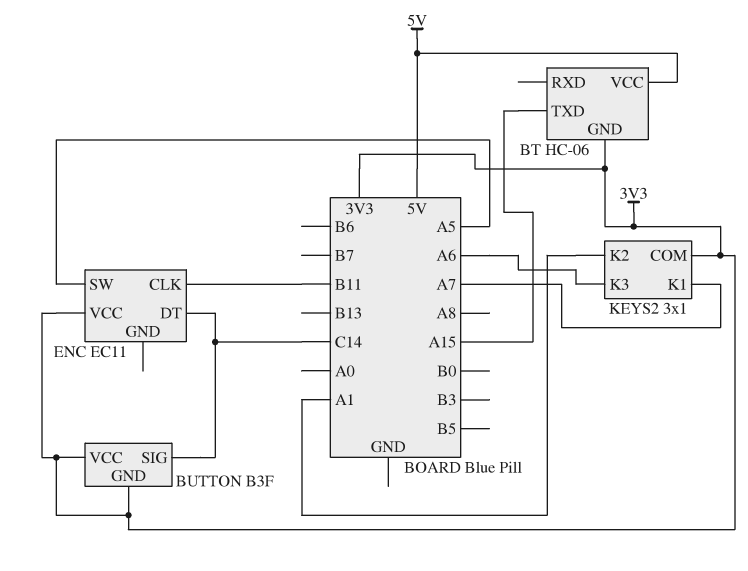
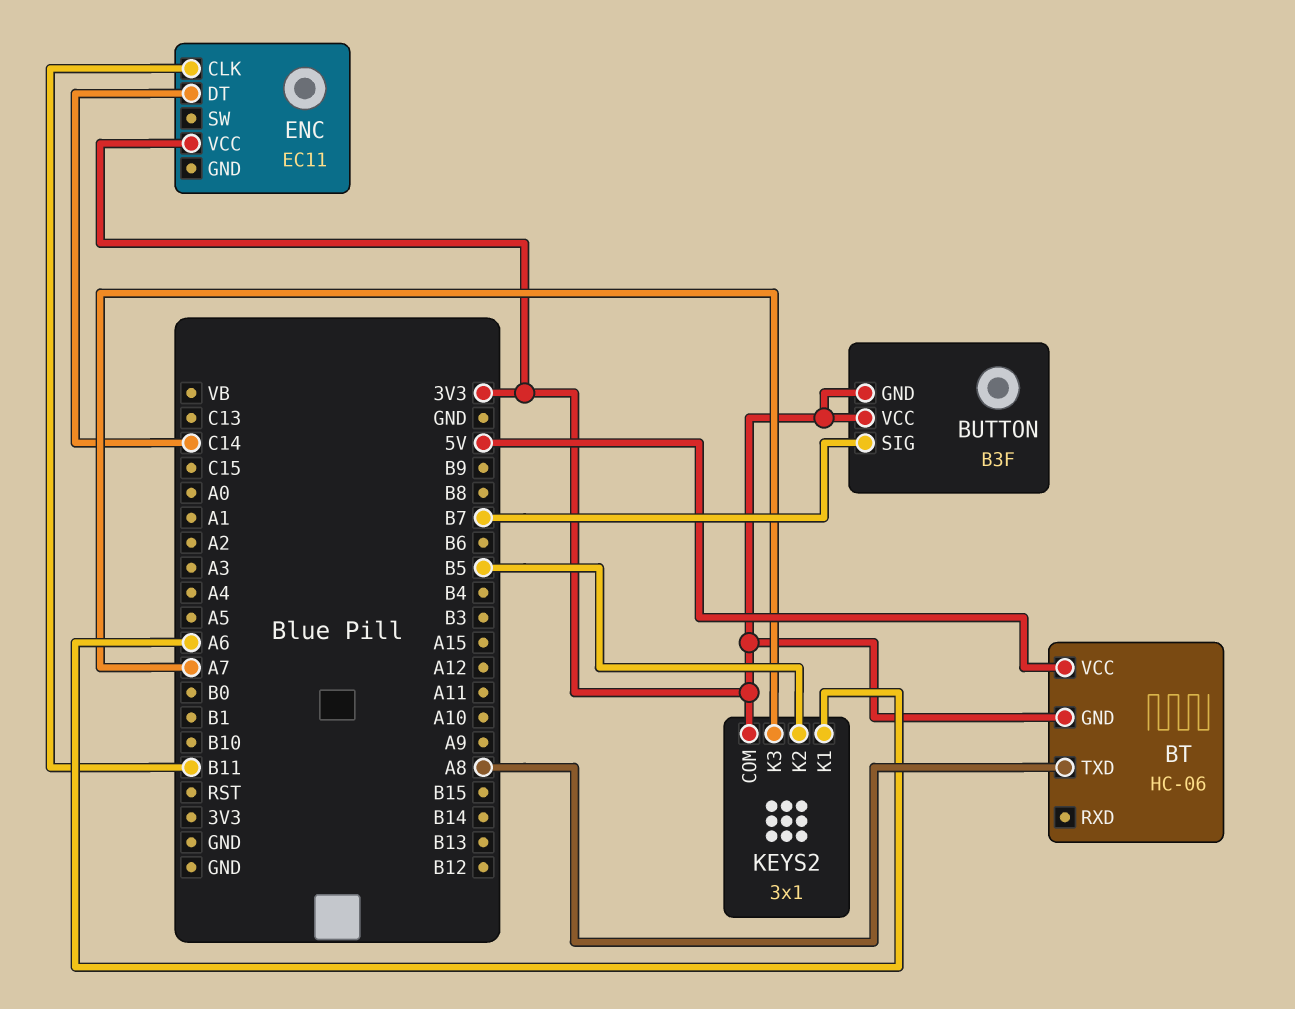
BT pin TXD: A15 -> A8
BUTTON pin SIG: C14 -> B7
ENC pin SW: A5 -> none
KEYS2 pin K1: A7 -> A6
KEYS2 pin K2: A1 -> B5
KEYS2 pin K3: A6 -> A7

